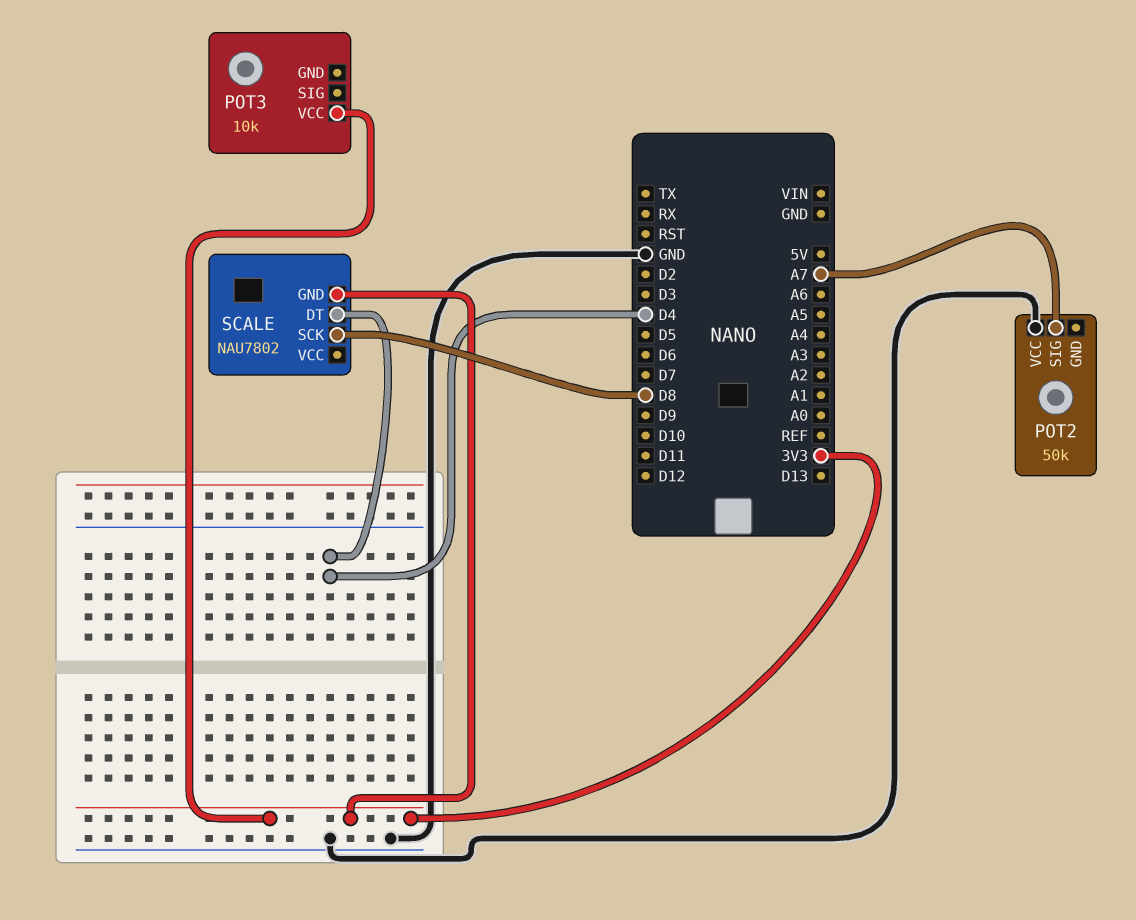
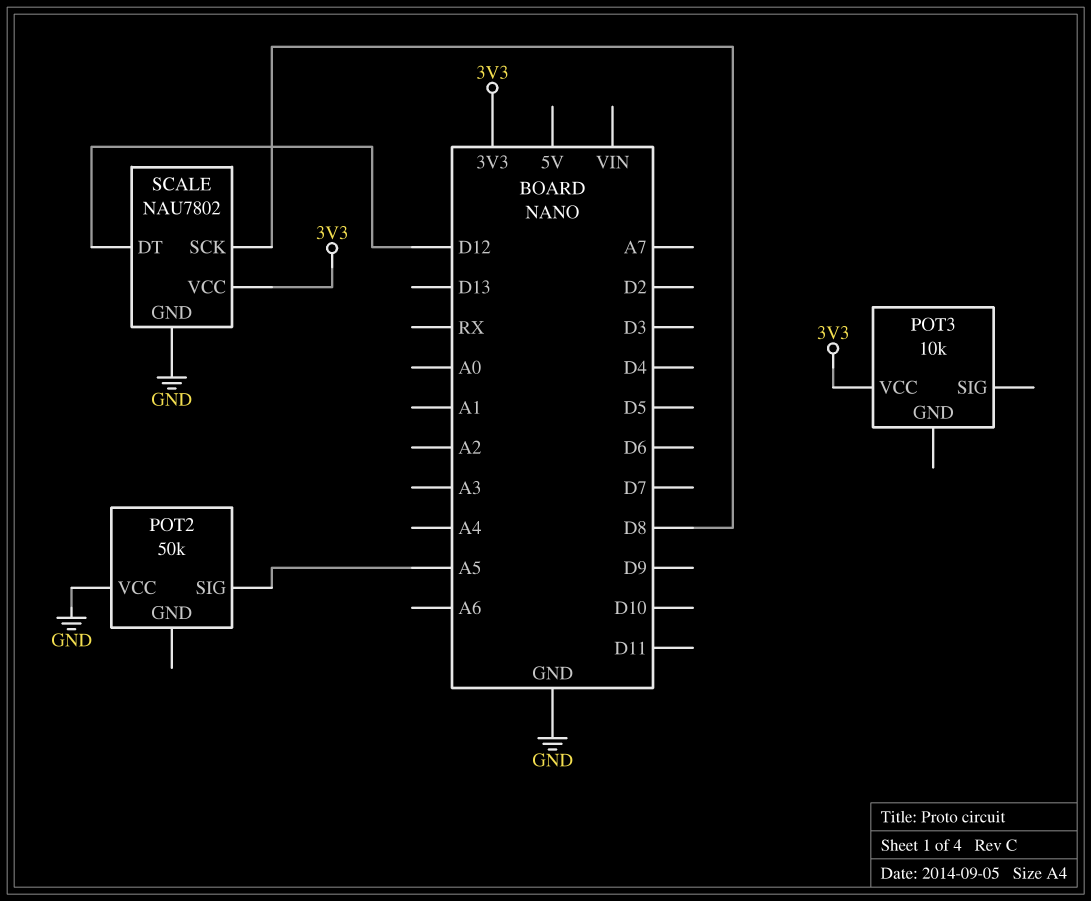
POT2 pin SIG: A7 -> A5
SCALE pin DT: D4 -> D12
SCALE pin GND: 3V3 -> GND
SCALE pin VCC: none -> 3V3

